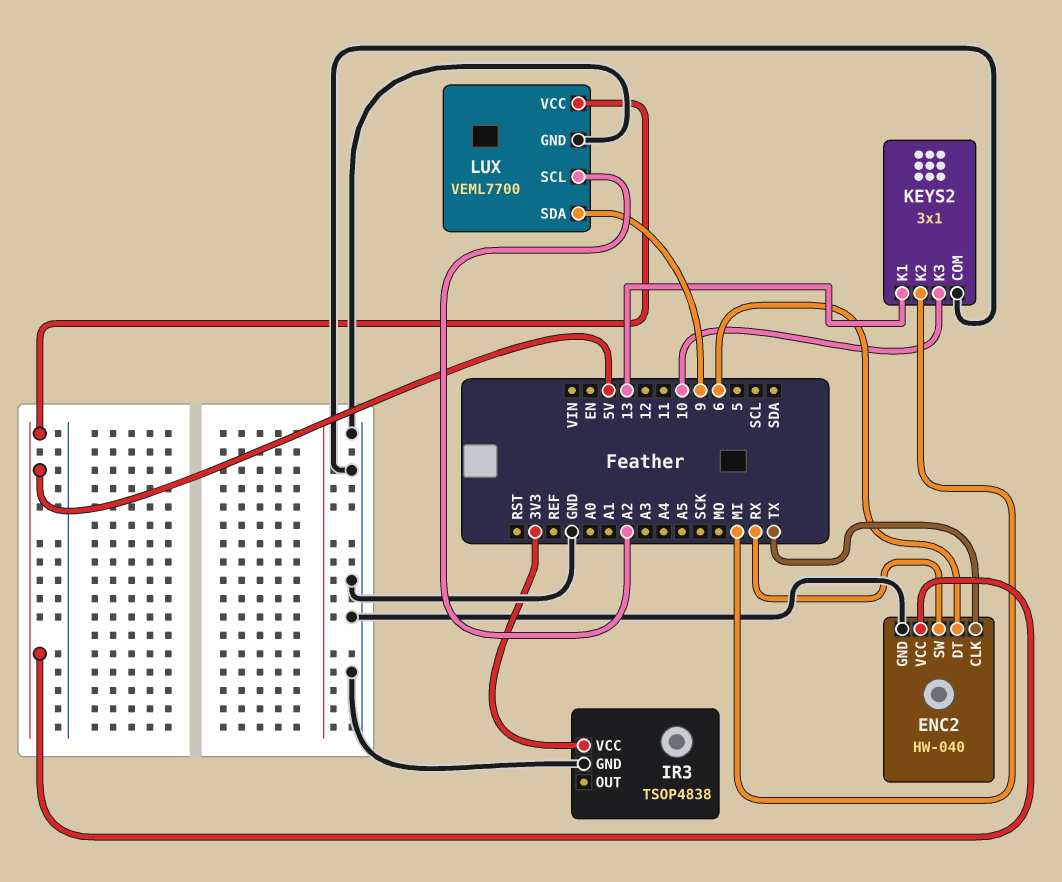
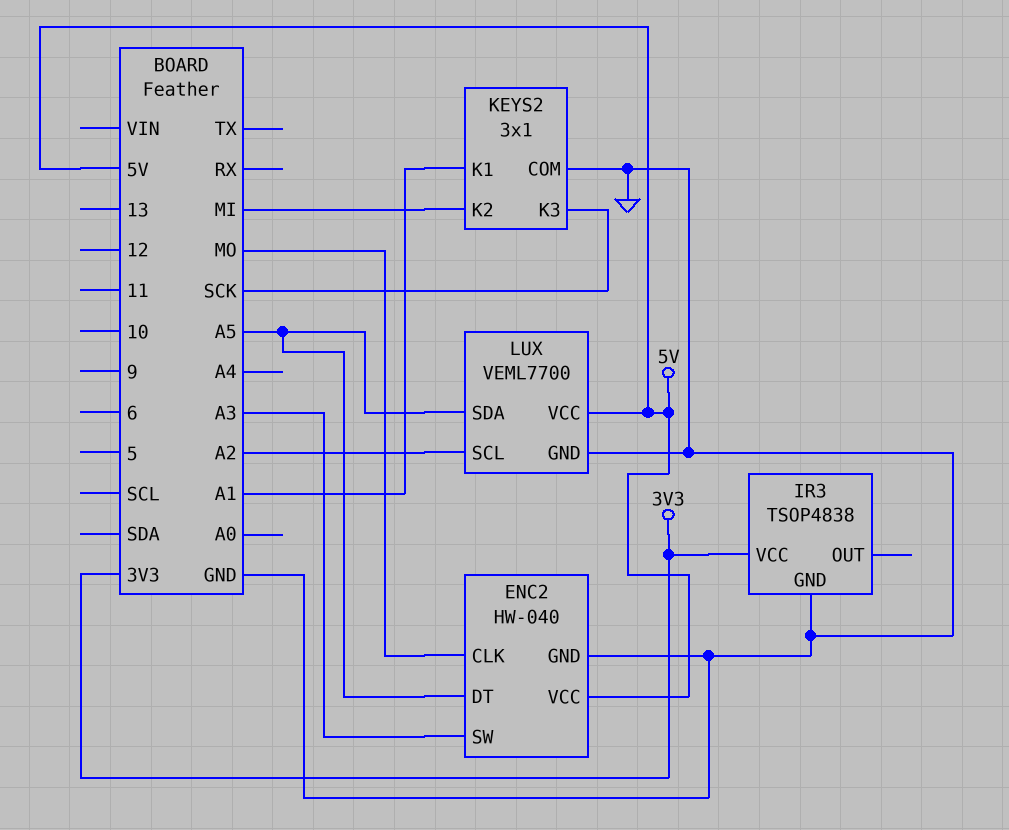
ENC2 pin CLK: TX -> MO
ENC2 pin DT: 6 -> A5
ENC2 pin SW: RX -> A3
KEYS2 pin K1: 13 -> A1
KEYS2 pin K3: 10 -> SCK
LUX pin SDA: 9 -> A5

